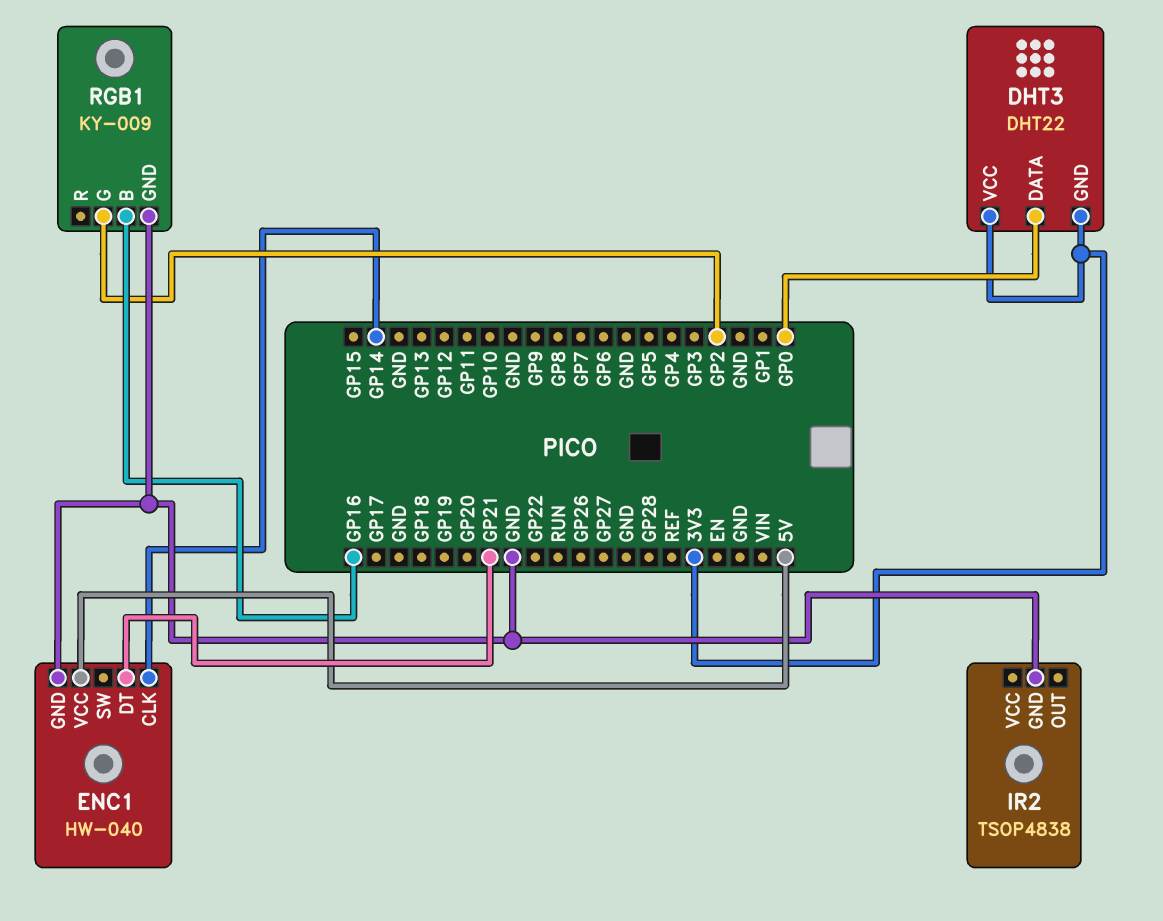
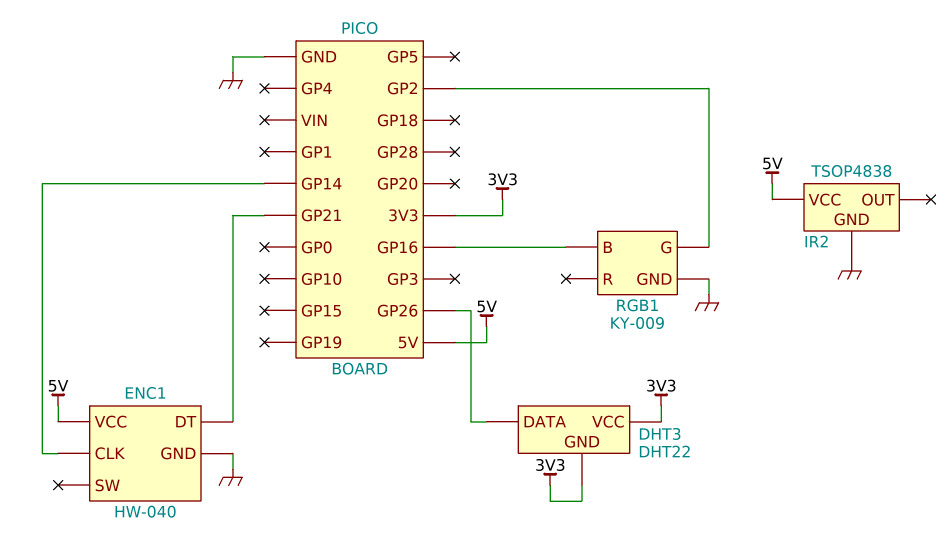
DHT3 pin DATA: GP0 -> GP26
IR2 pin VCC: none -> 5V

